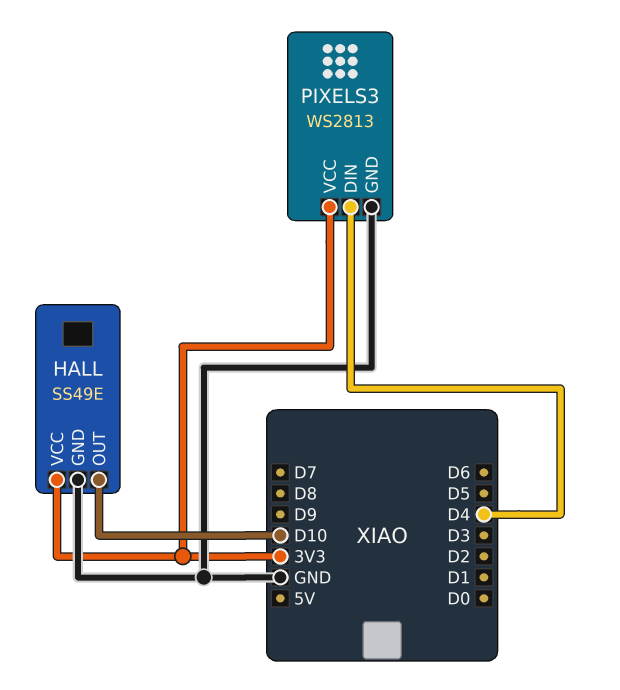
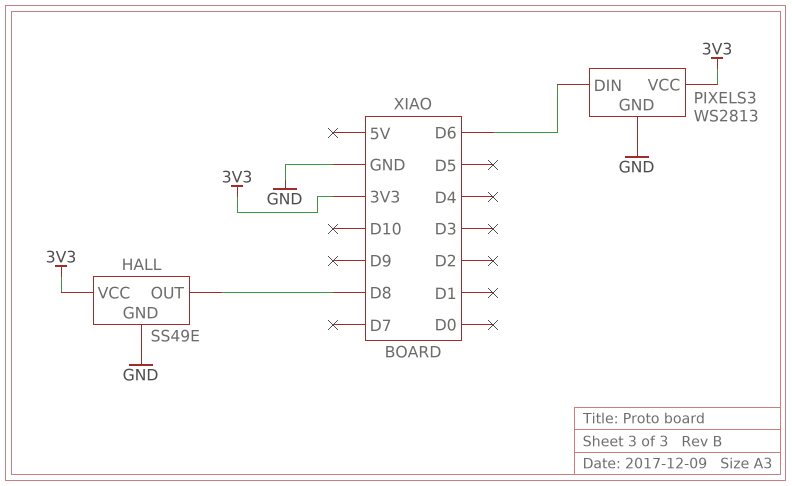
HALL pin OUT: D10 -> D8
PIXELS3 pin DIN: D4 -> D6

